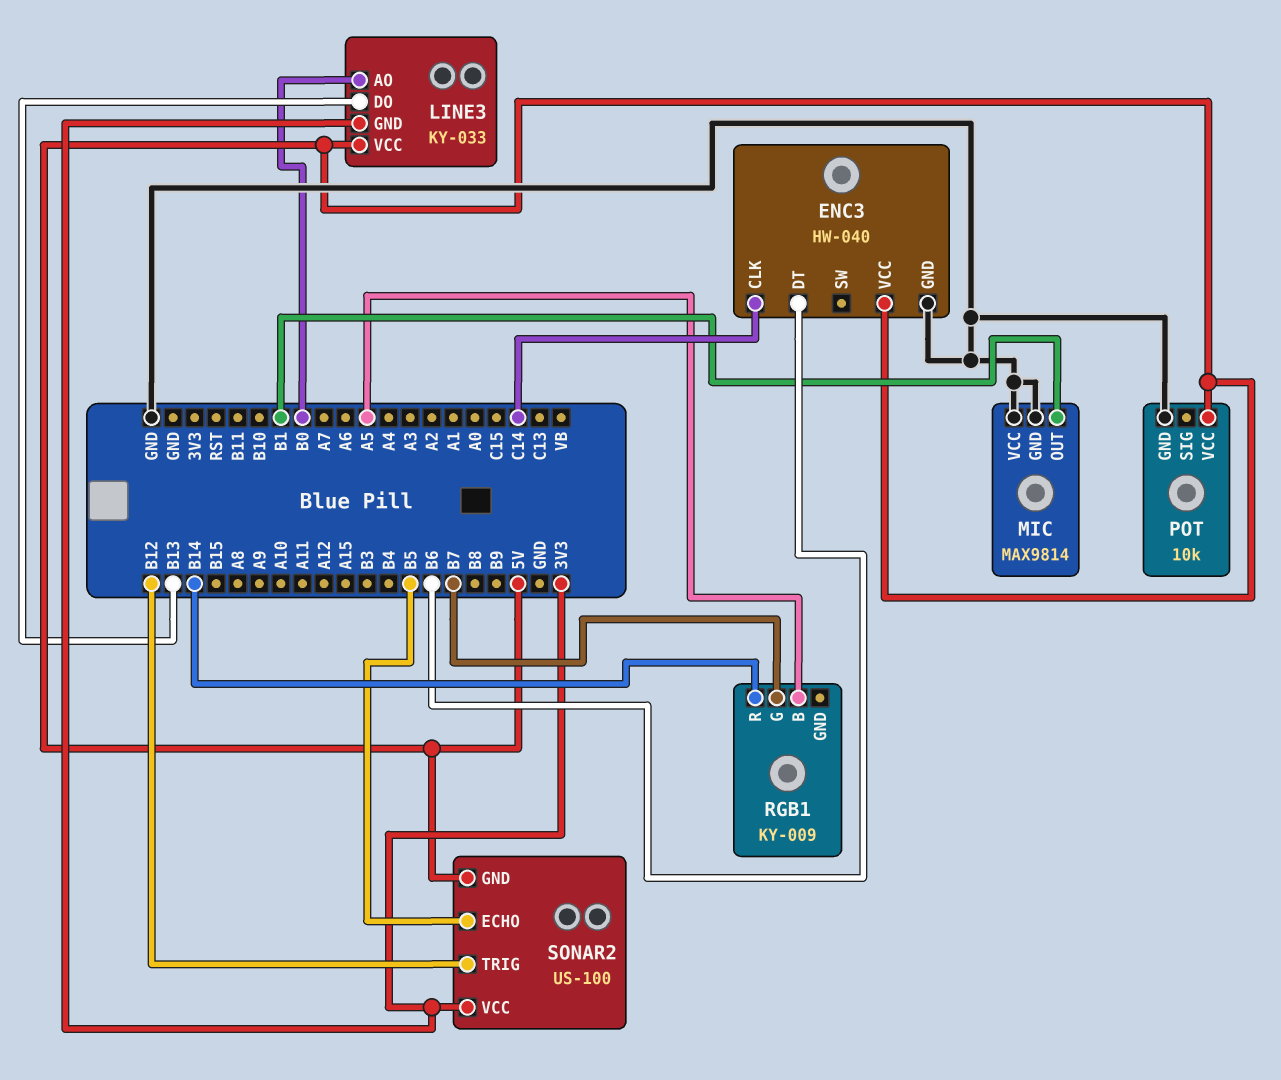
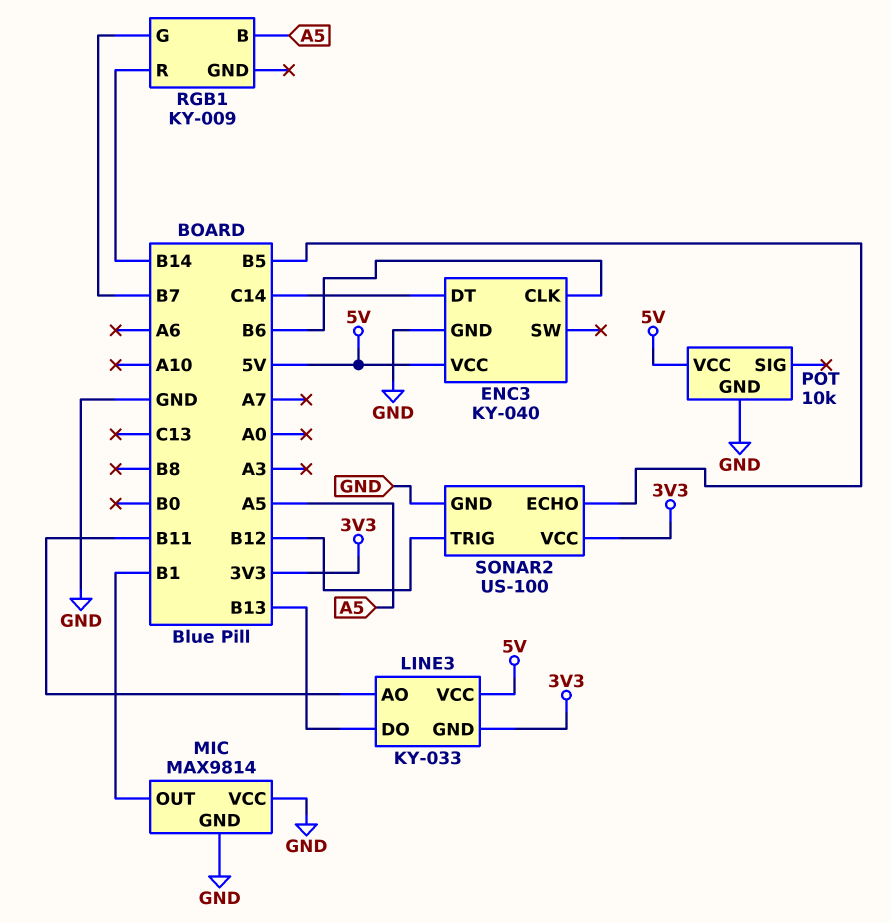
ENC3: HW-040 -> KY-040
ENC3 pin CLK: C14 -> B6
ENC3 pin DT: B6 -> C14
LINE3 pin AO: B0 -> B11
SONAR2 pin GND: 5V -> GND

